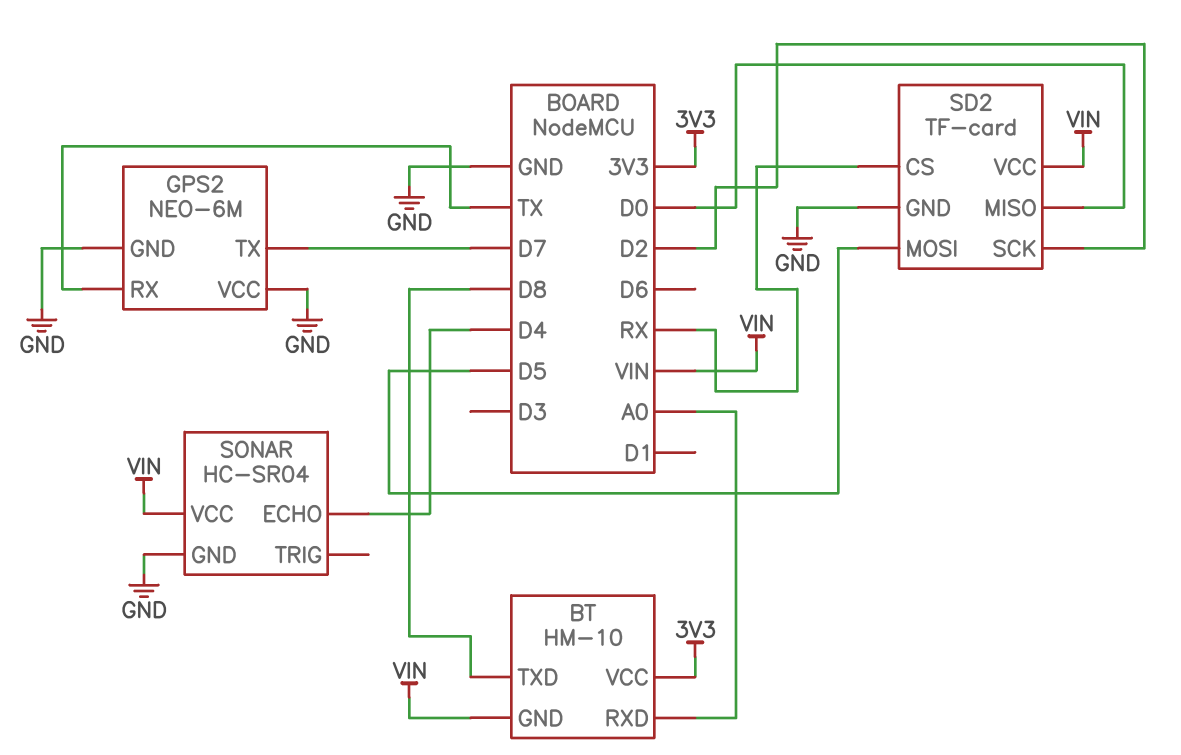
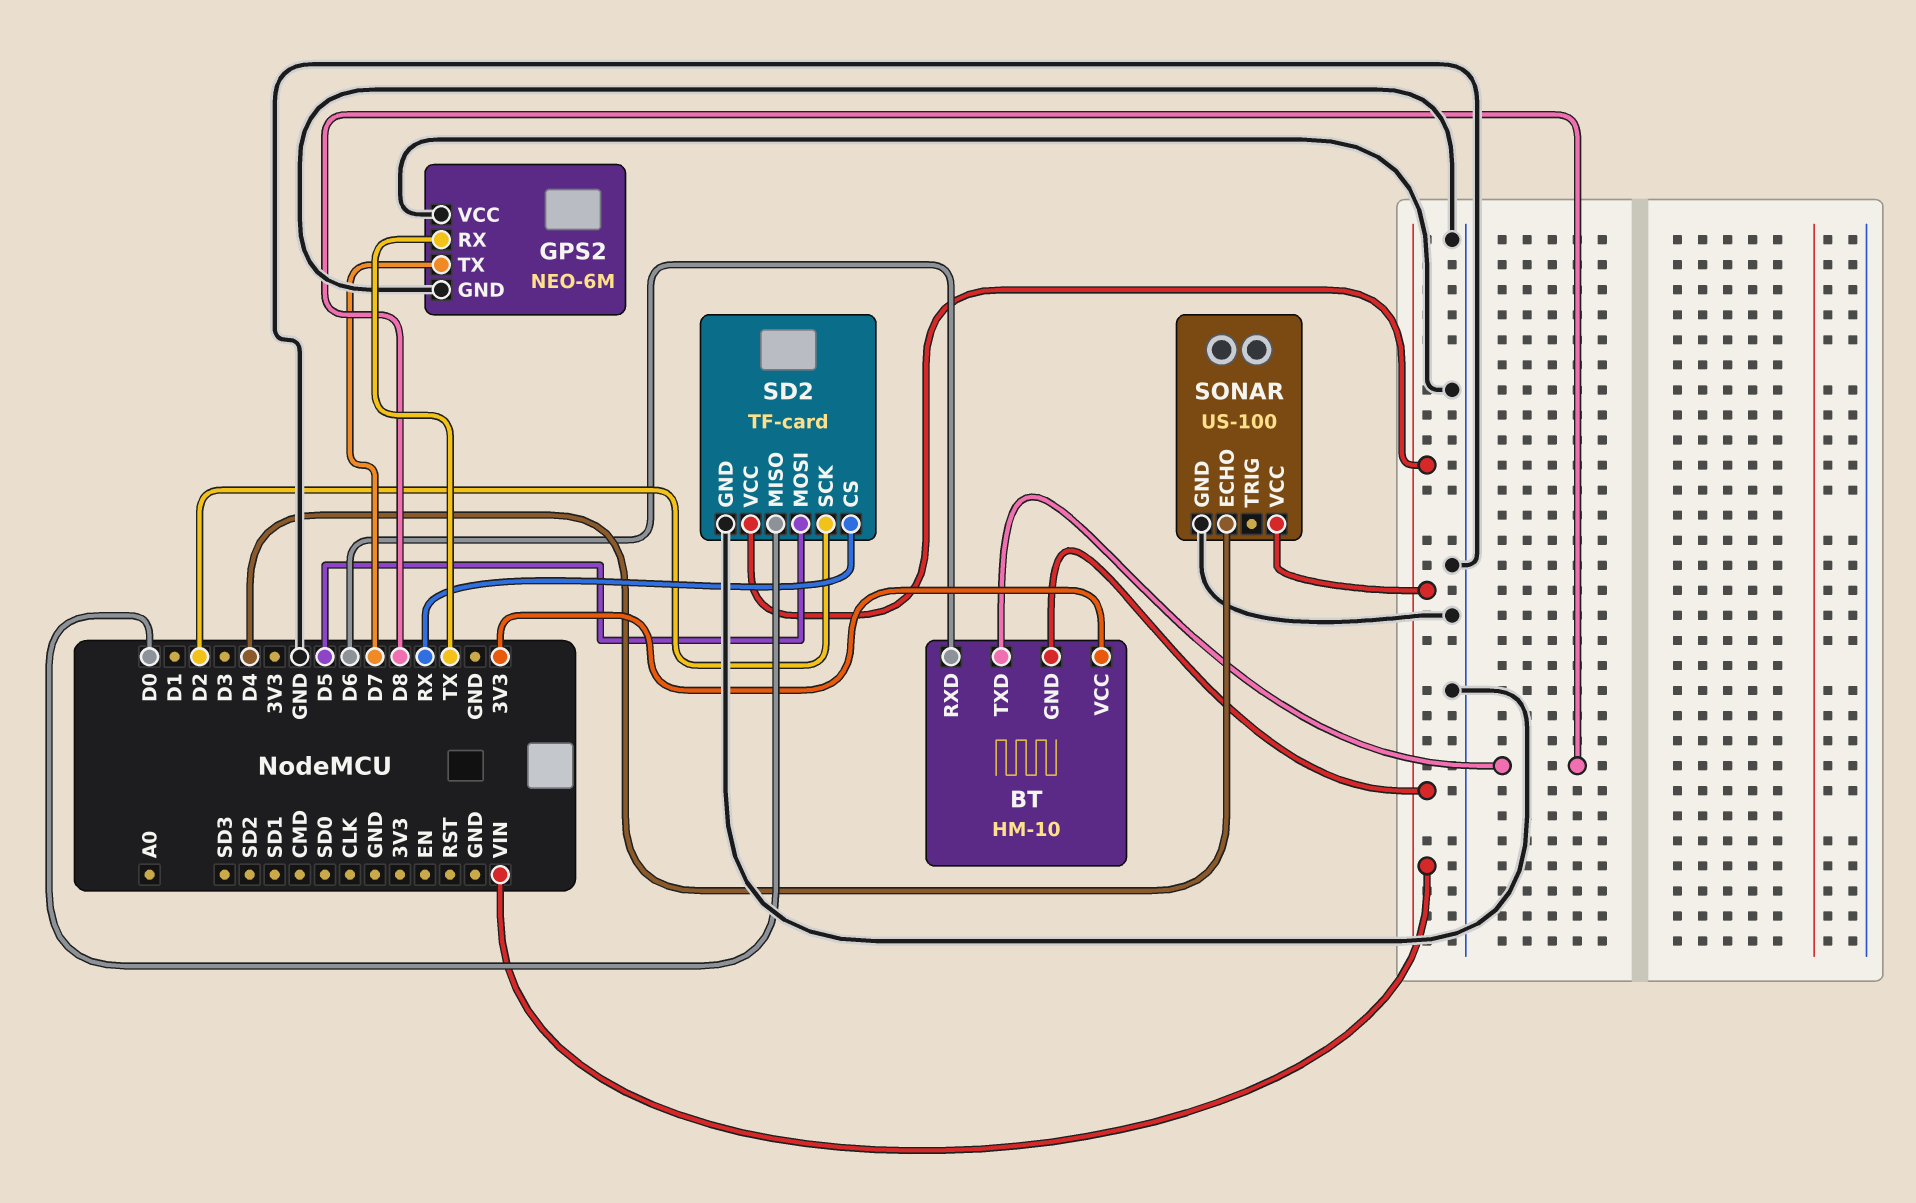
BT pin RXD: A0 -> D6
SONAR: HC-SR04 -> US-100

